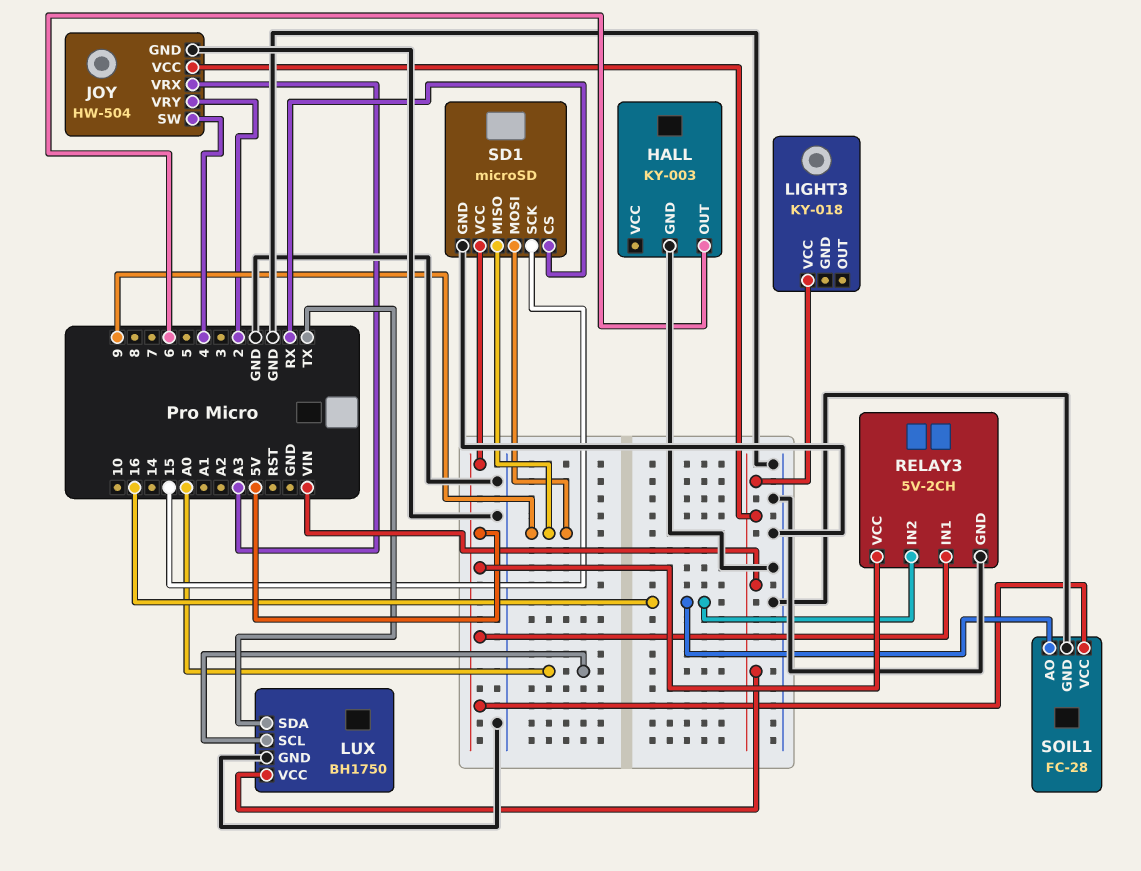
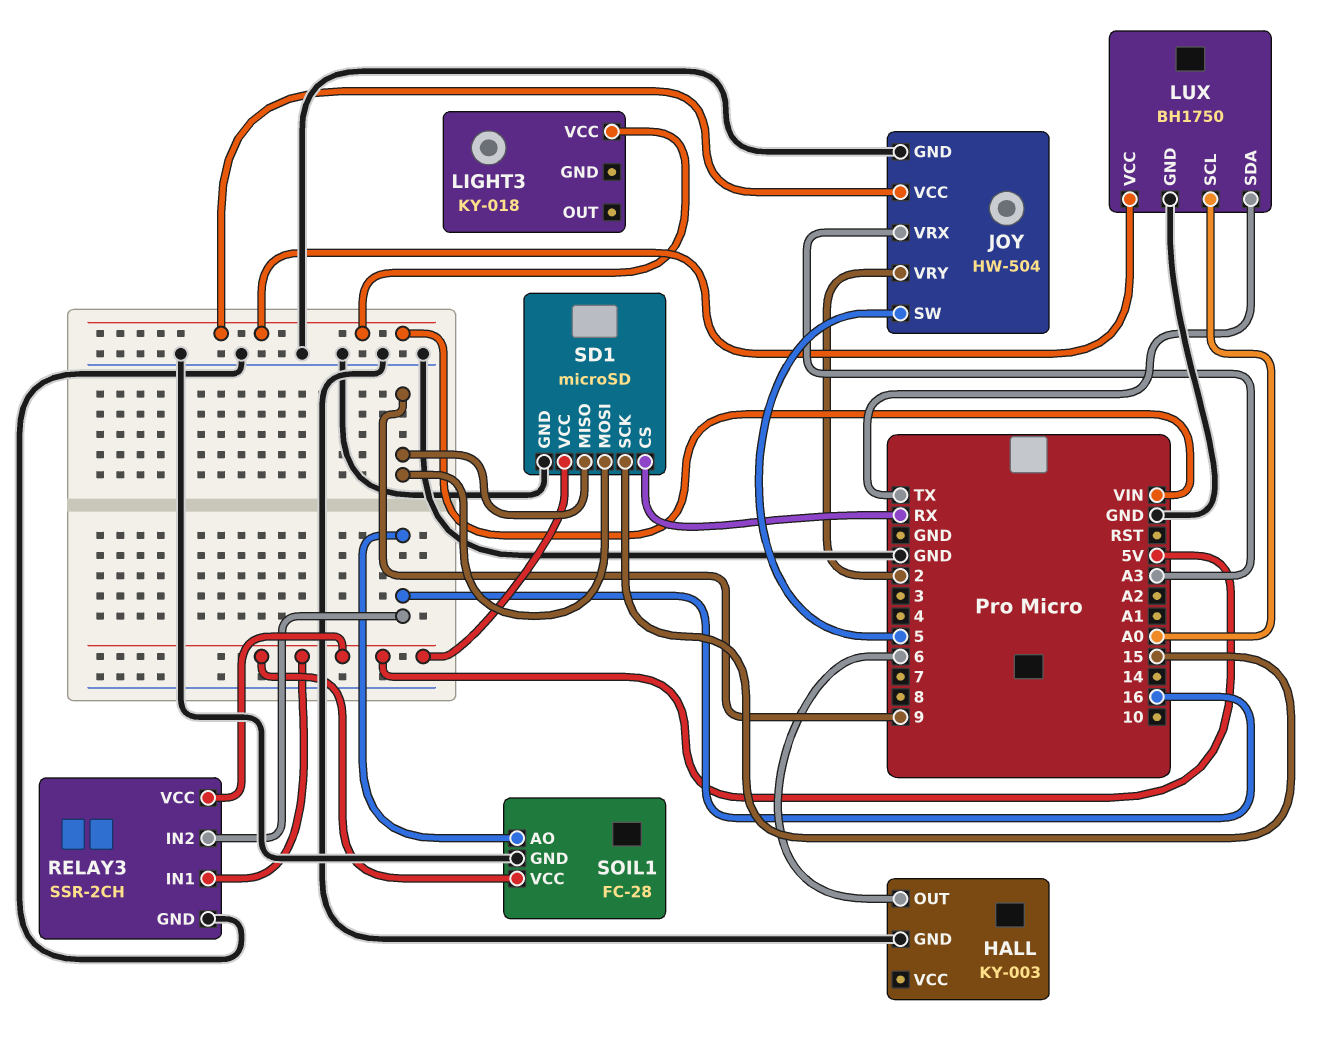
JOY pin SW: 4 -> 5
RELAY3: 5V-2CH -> SSR-2CH

